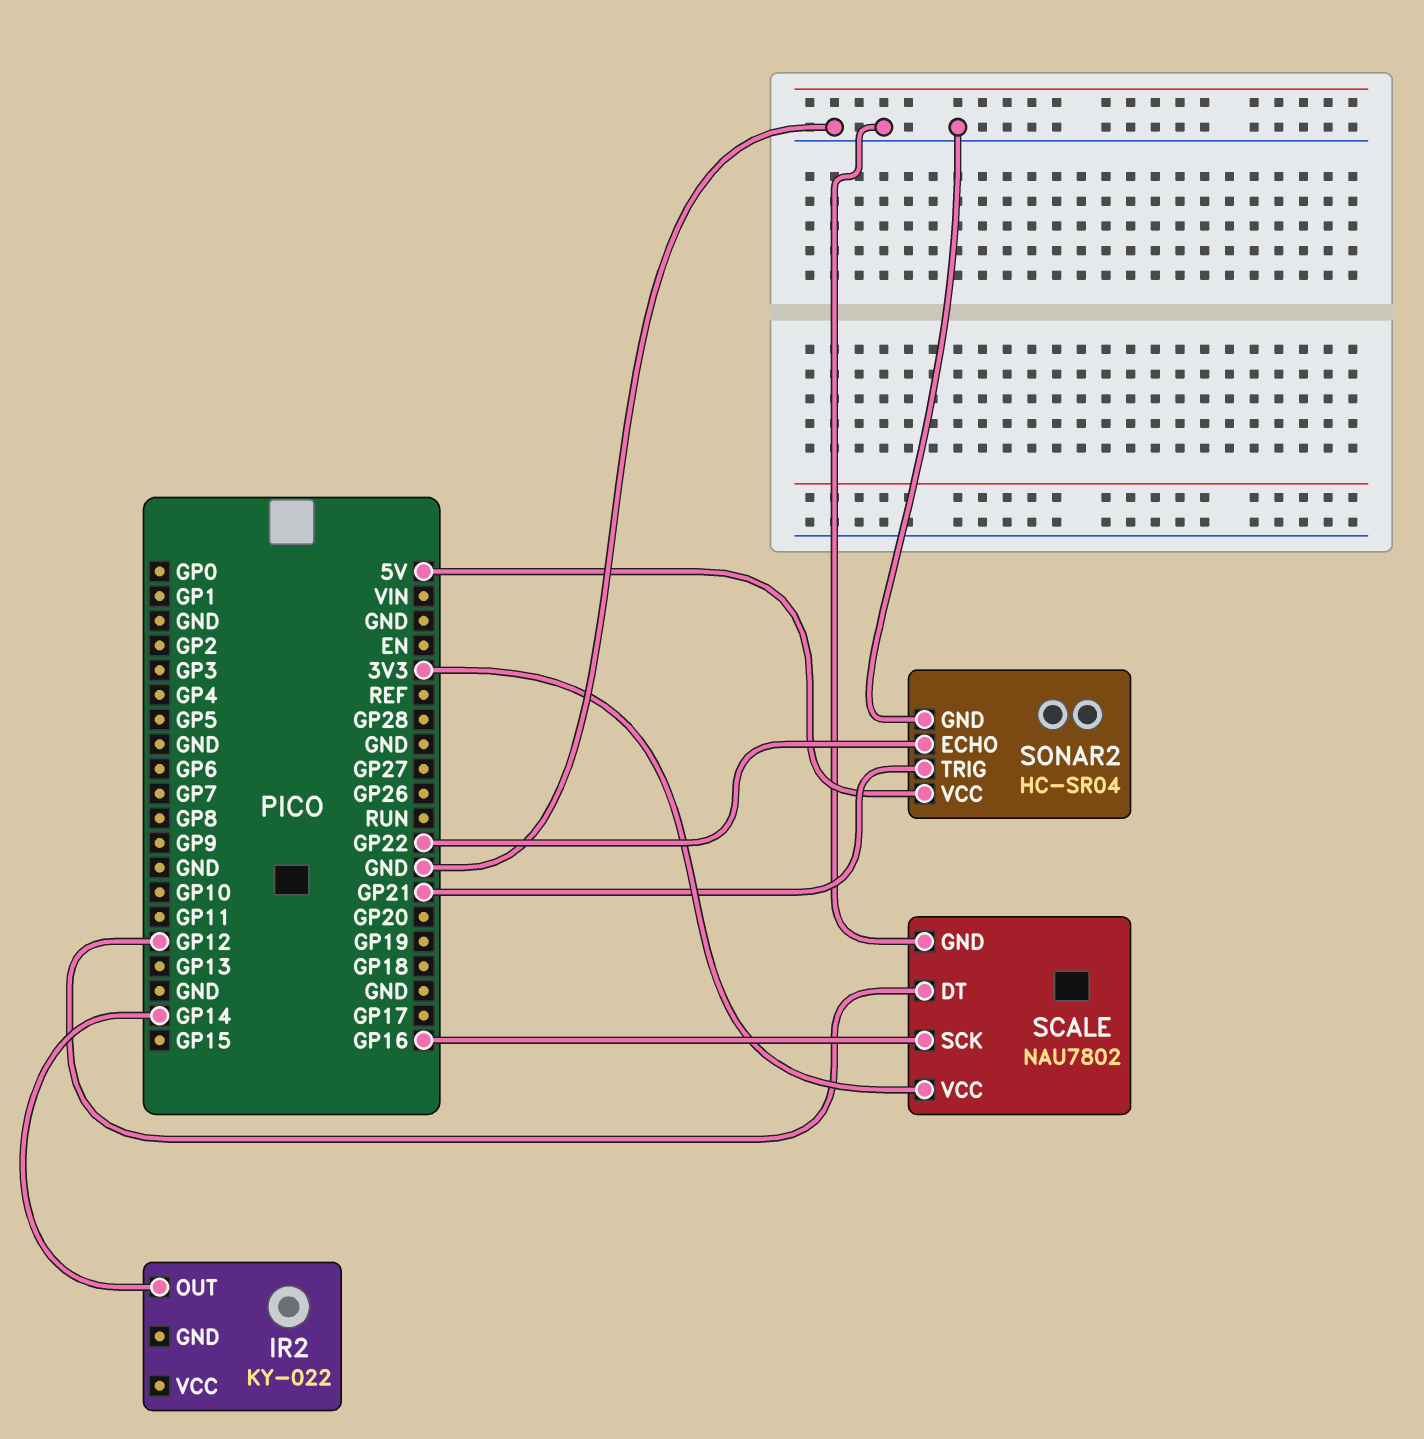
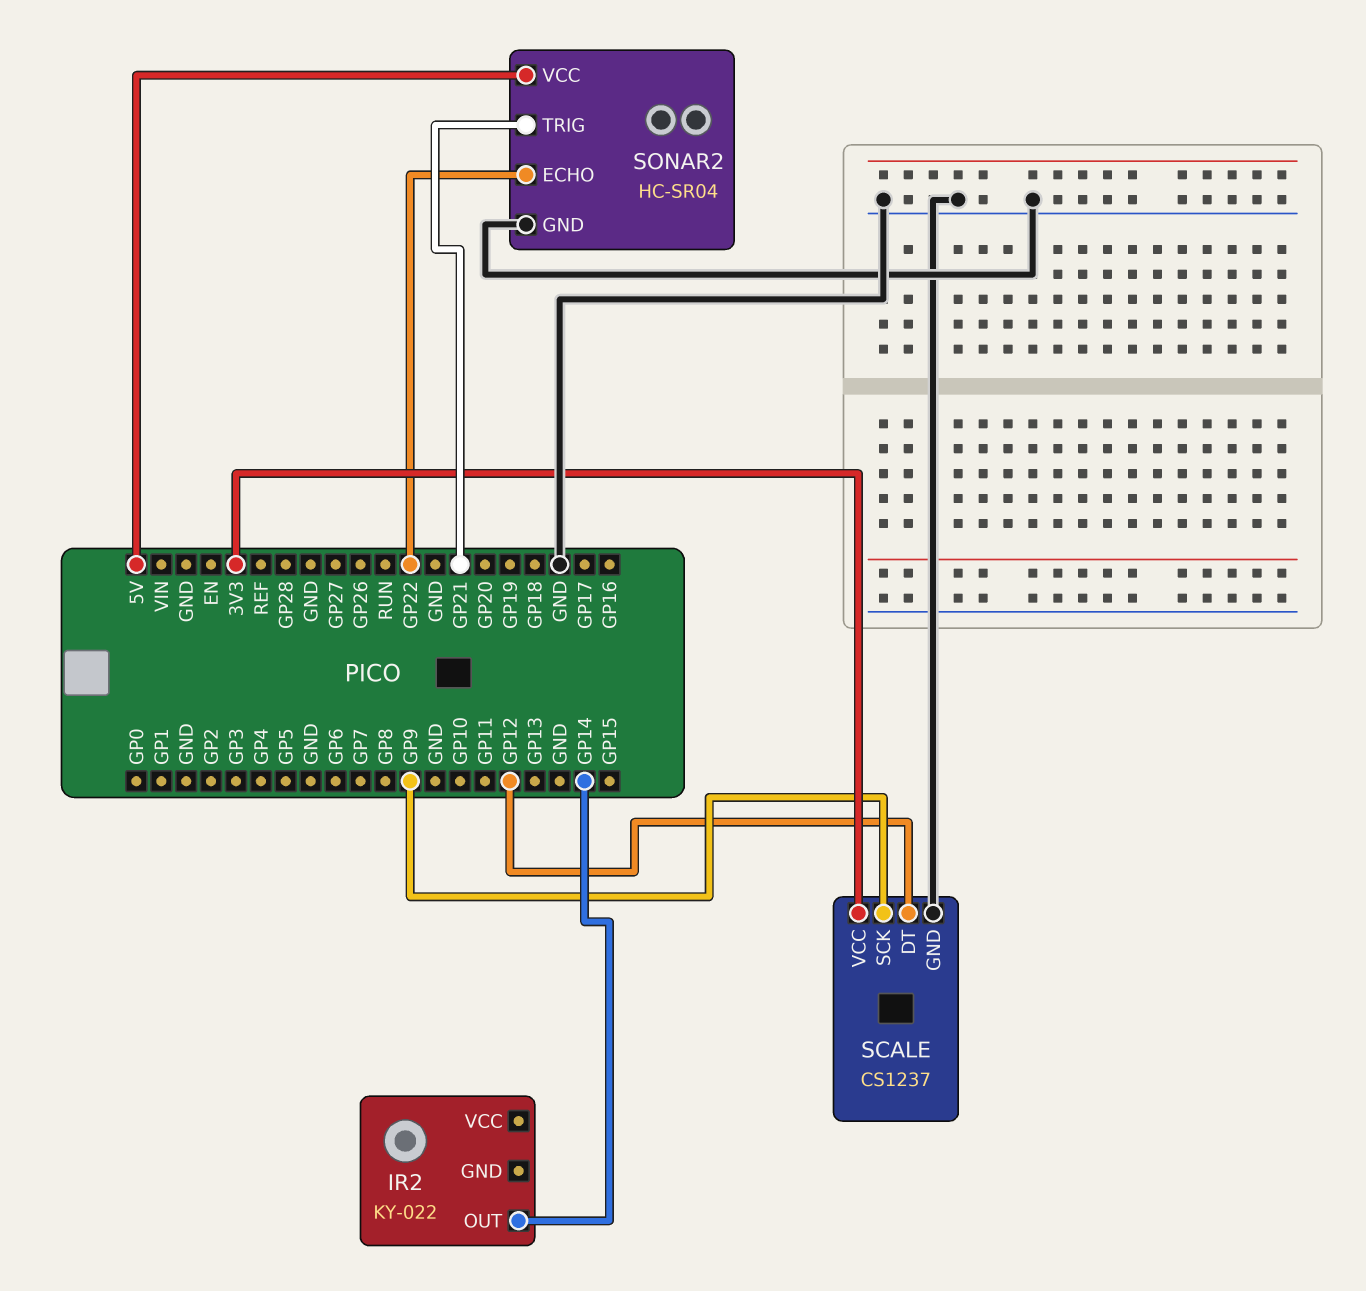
SCALE: NAU7802 -> CS1237
SCALE pin SCK: GP16 -> GP9

